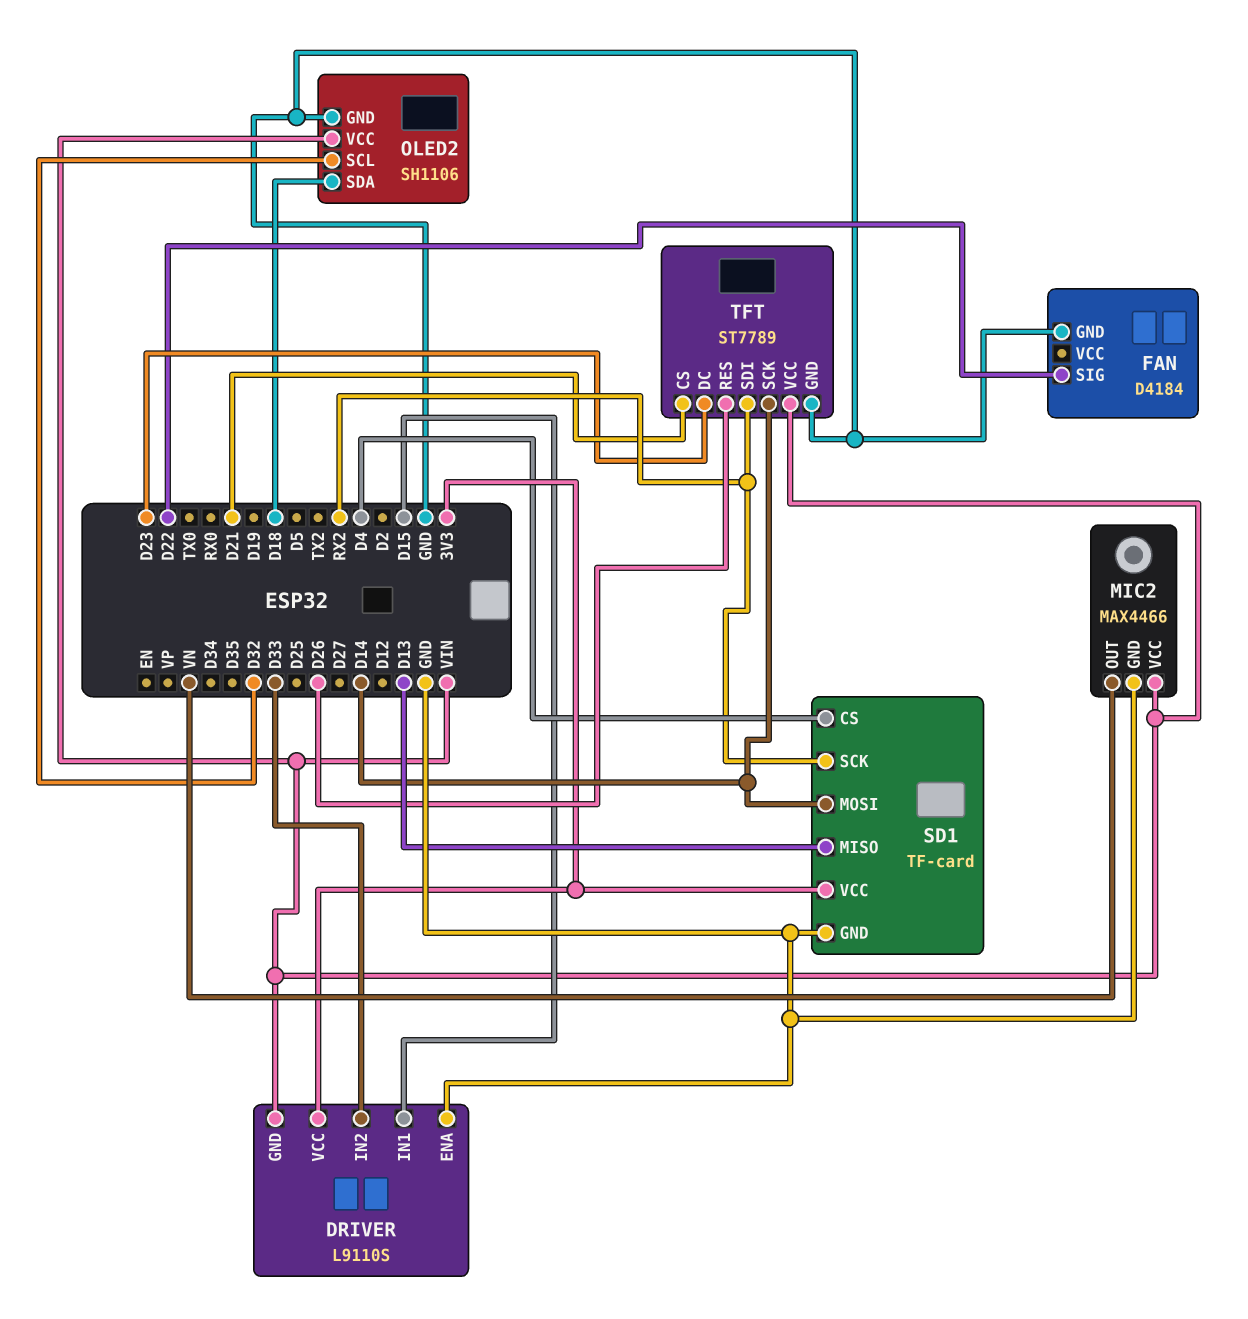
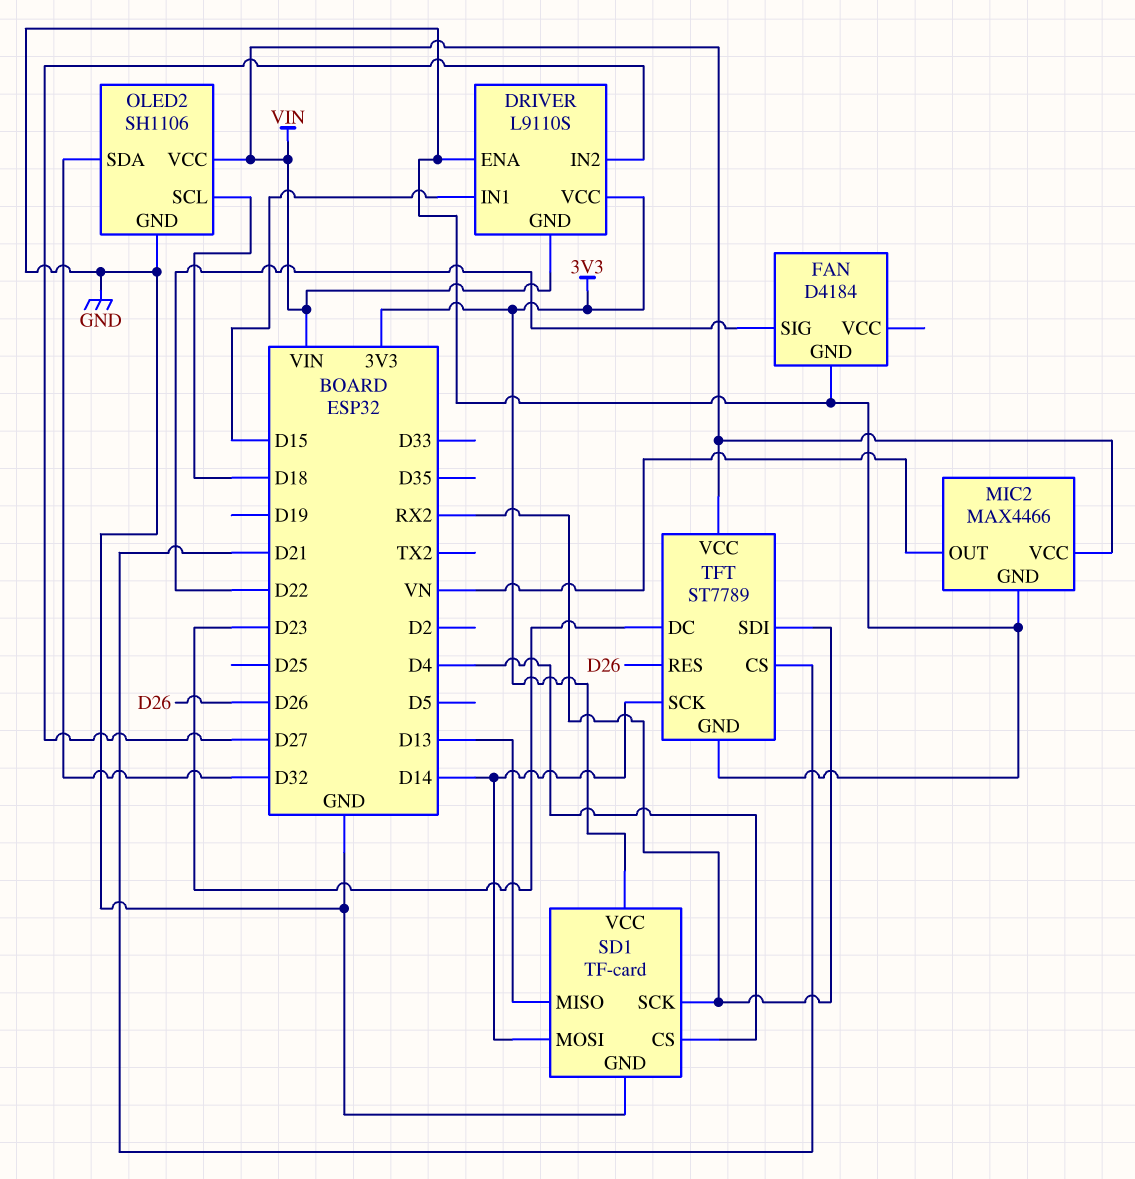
DRIVER pin IN2: D33 -> D27
OLED2 pin SCL: D32 -> D18
OLED2 pin SDA: D18 -> D32

